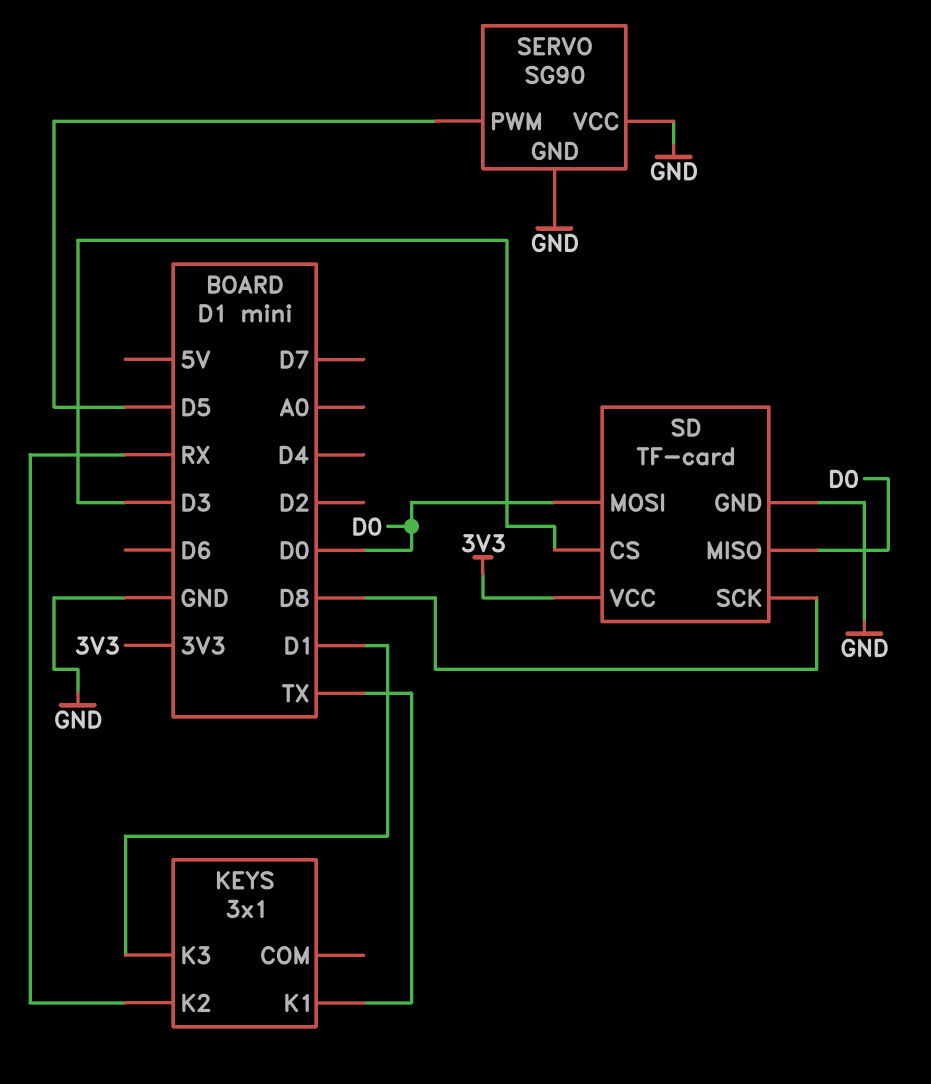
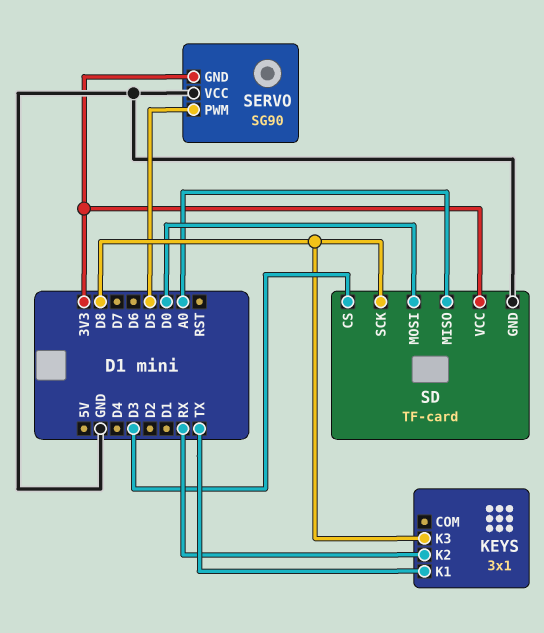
KEYS pin K3: D1 -> D8
SD pin MISO: D0 -> A0
SERVO pin GND: GND -> 3V3

